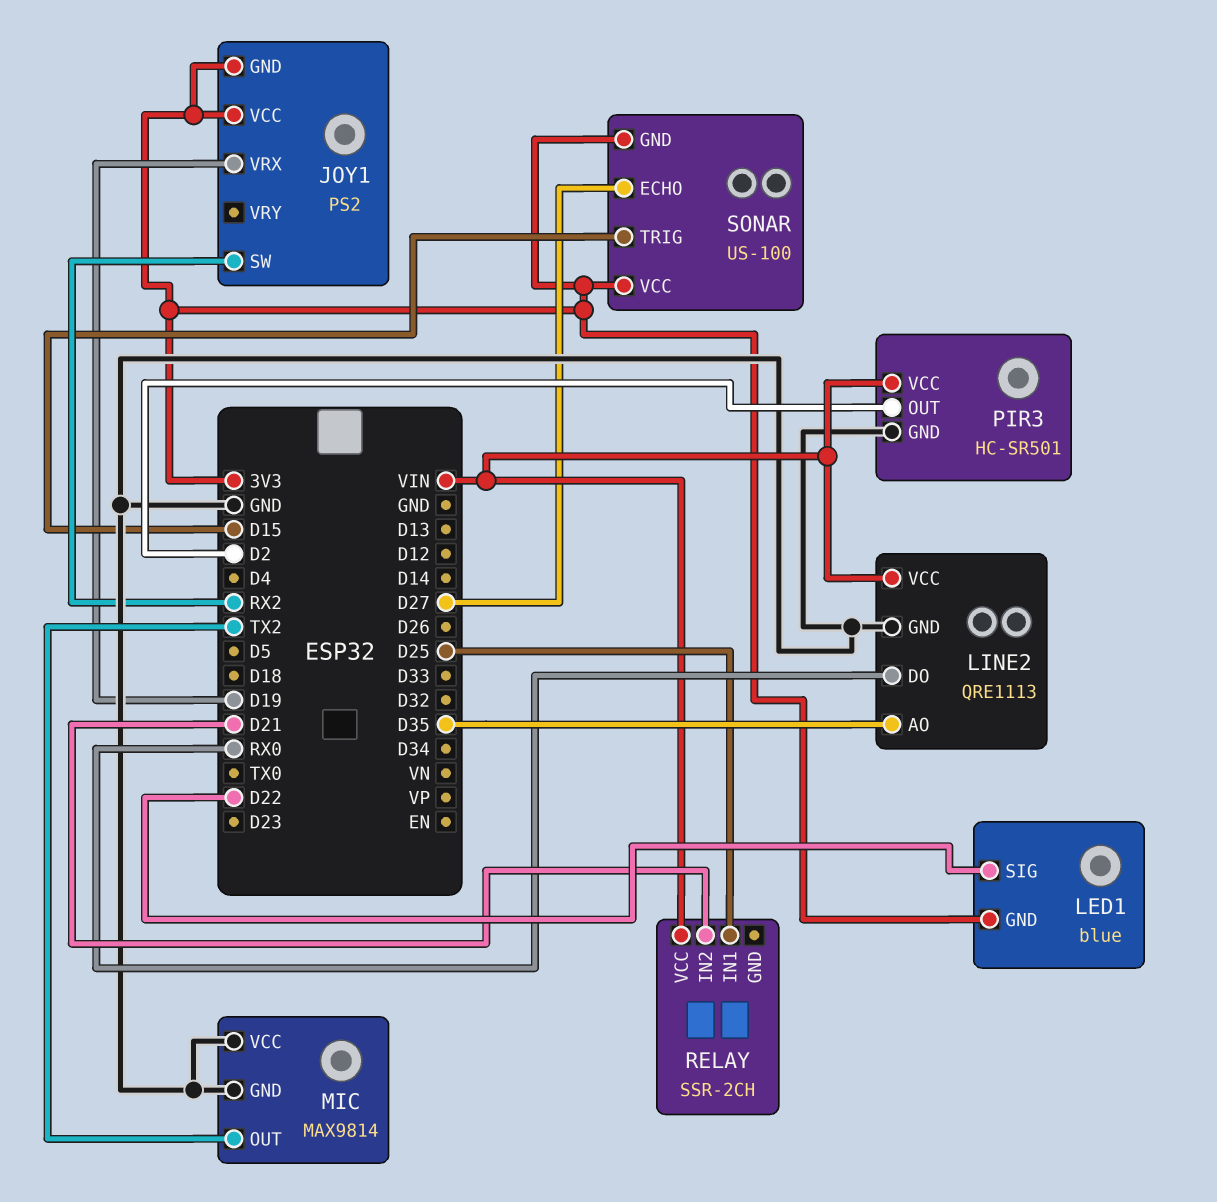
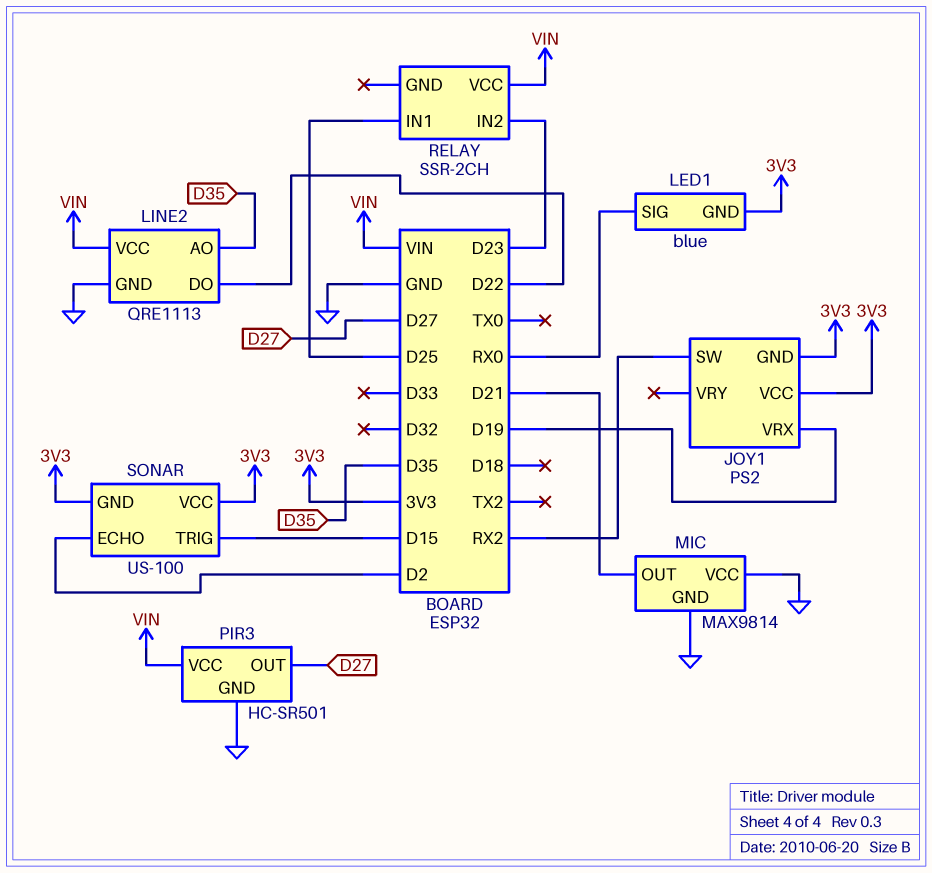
LED1 pin SIG: D22 -> RX0
LINE2 pin DO: RX0 -> D22
MIC pin OUT: TX2 -> D21
PIR3 pin OUT: D2 -> D27
RELAY pin IN2: D21 -> D23
SONAR pin ECHO: D27 -> D2

